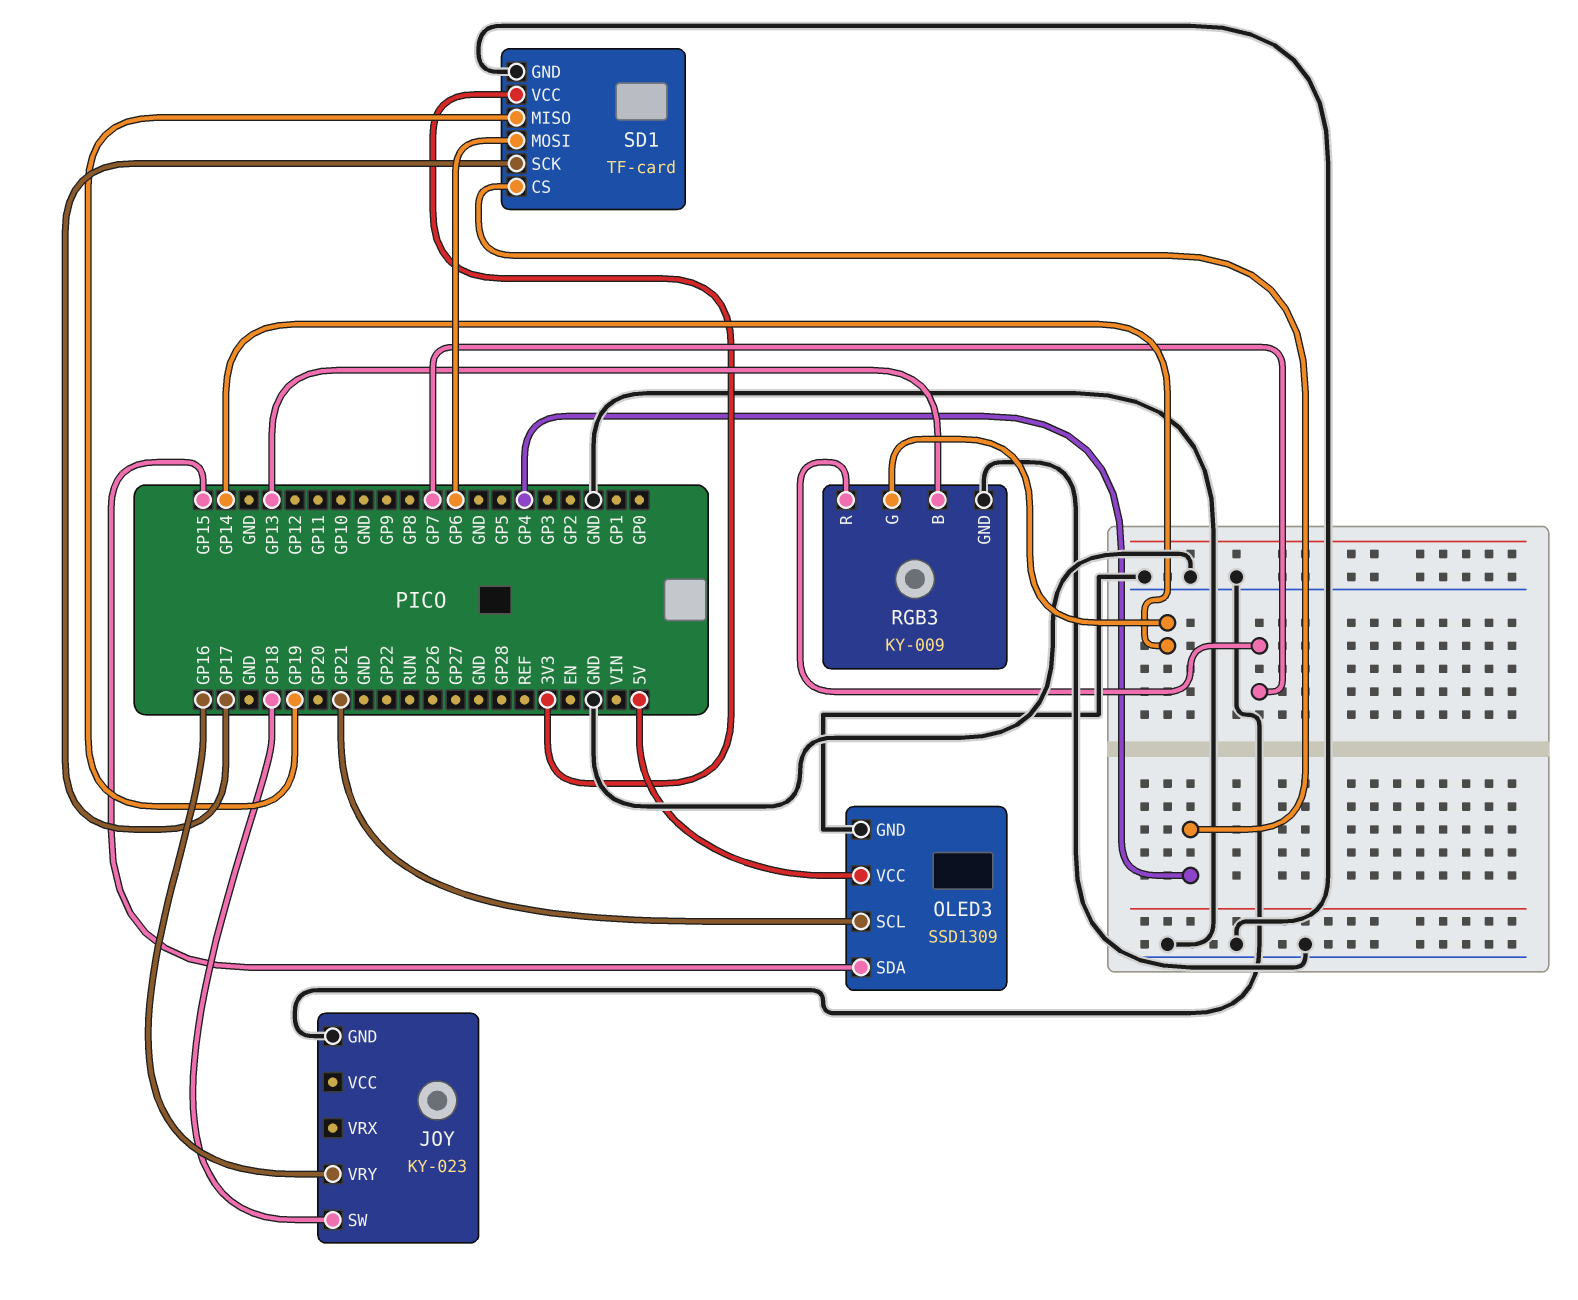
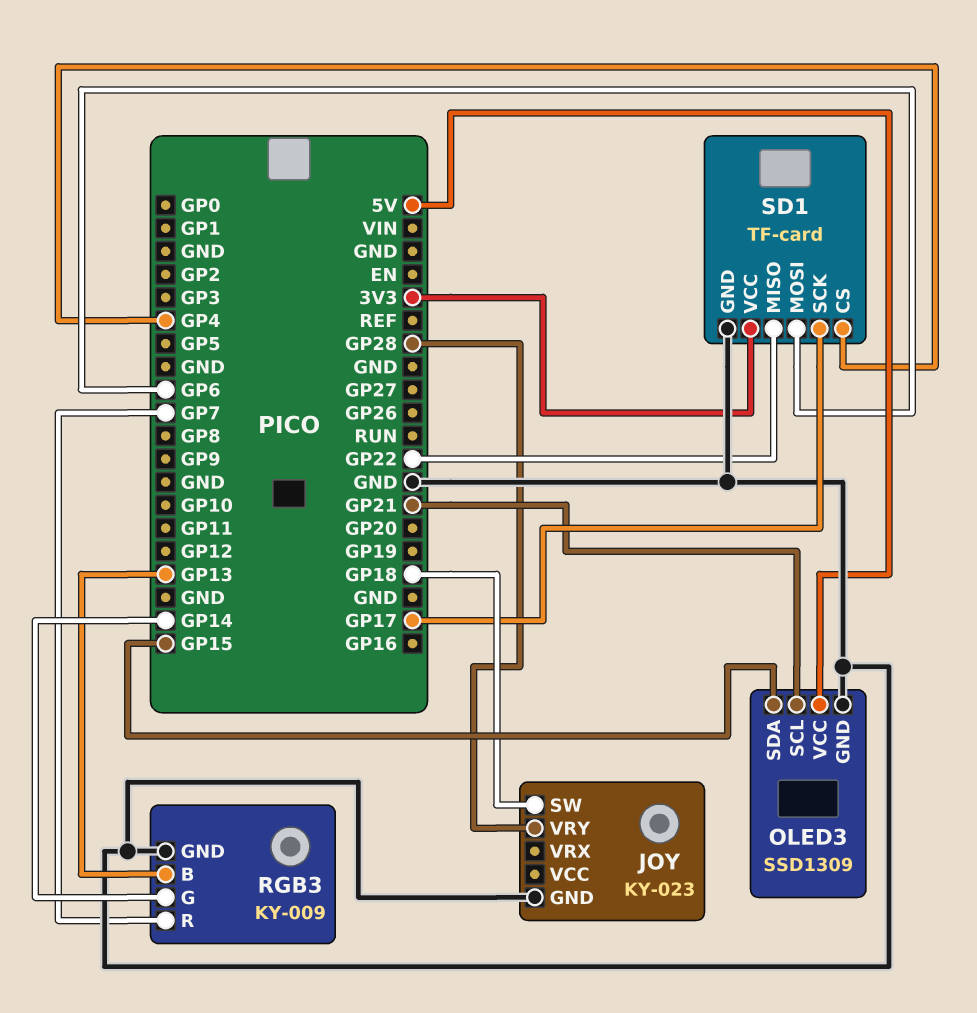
JOY pin VRY: GP16 -> GP28
SD1 pin MISO: GP19 -> GP22

